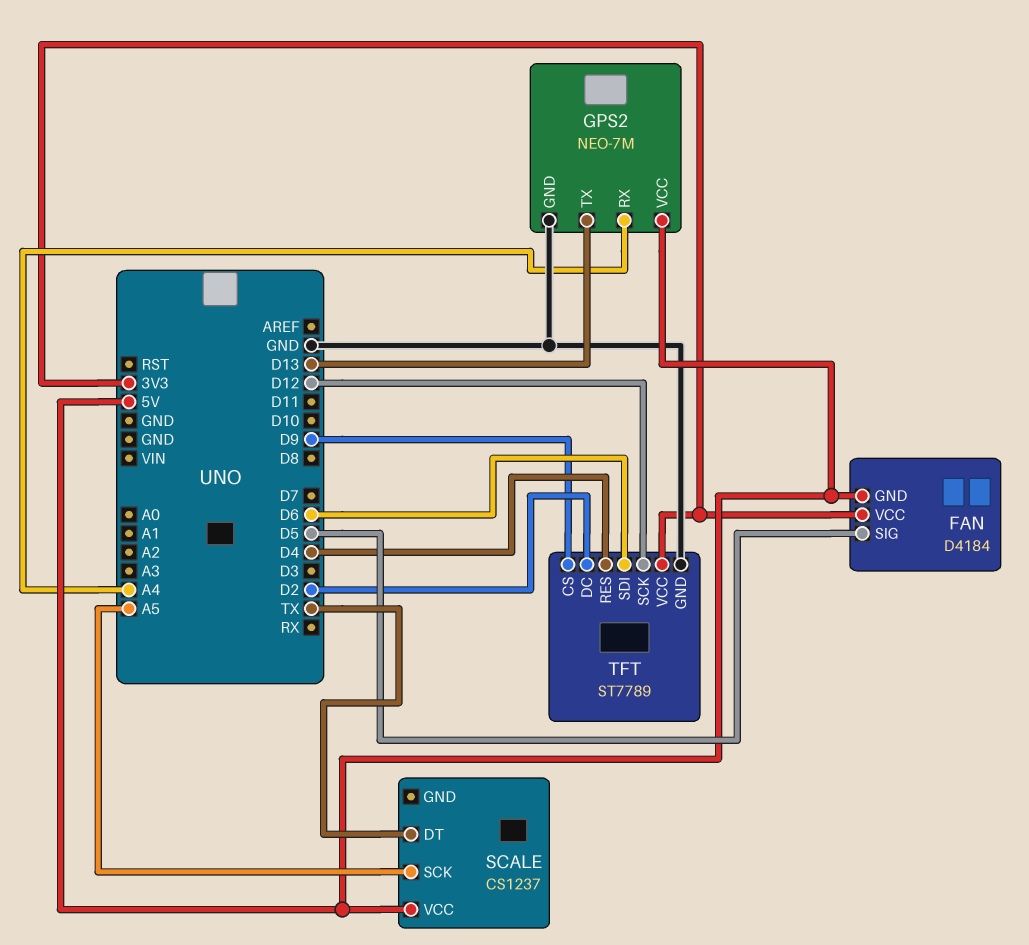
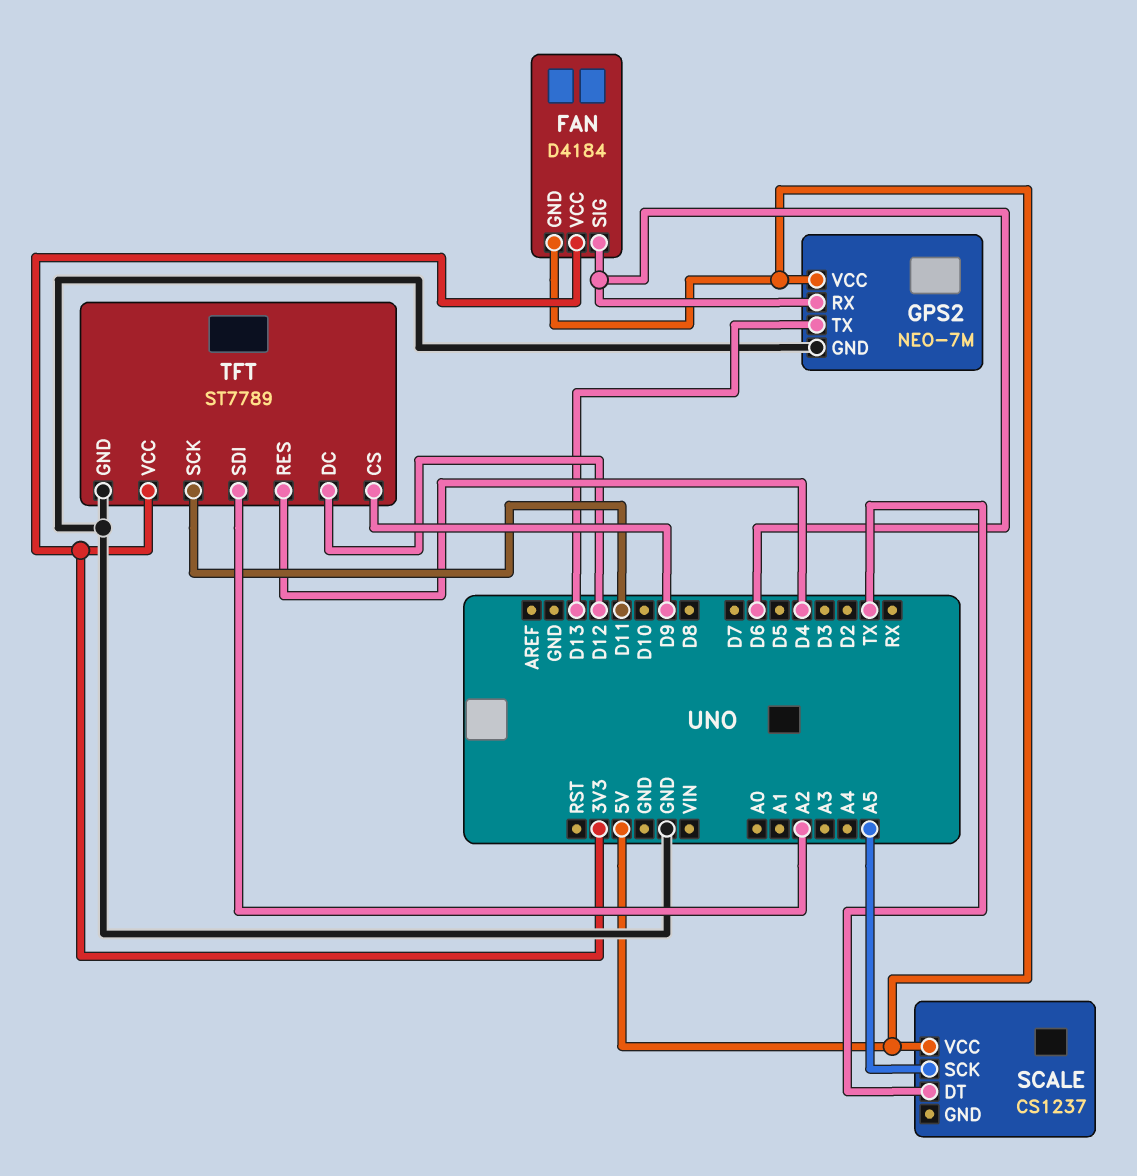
FAN pin SIG: D5 -> D6
GPS2 pin RX: A4 -> D6
TFT pin DC: D2 -> D12
TFT pin SCK: D12 -> D11
TFT pin SDI: D6 -> A2

